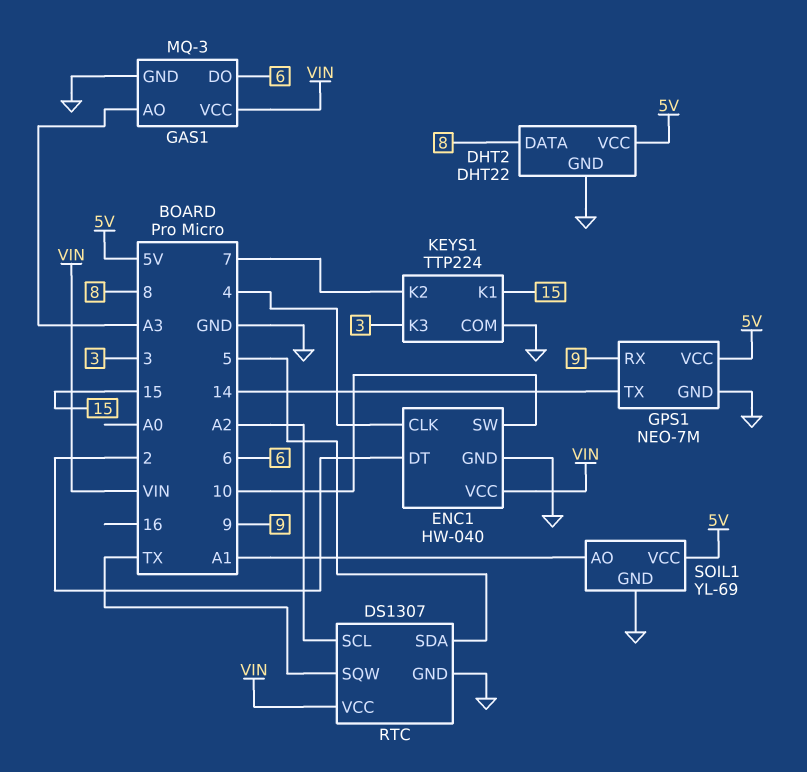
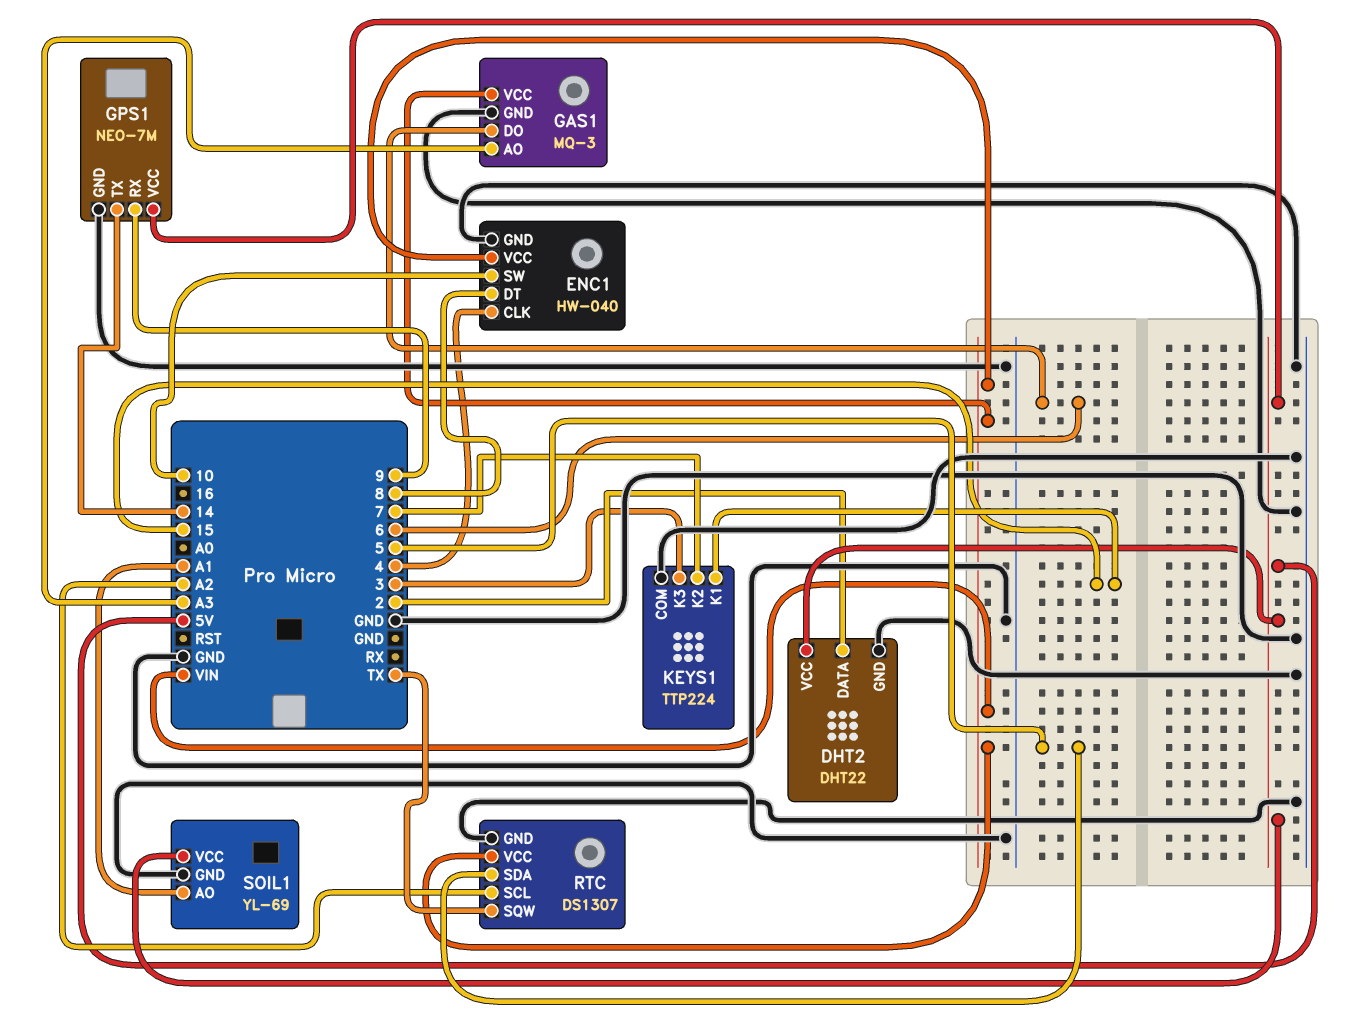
DHT2 pin DATA: 8 -> 2
ENC1 pin DT: 2 -> 8

